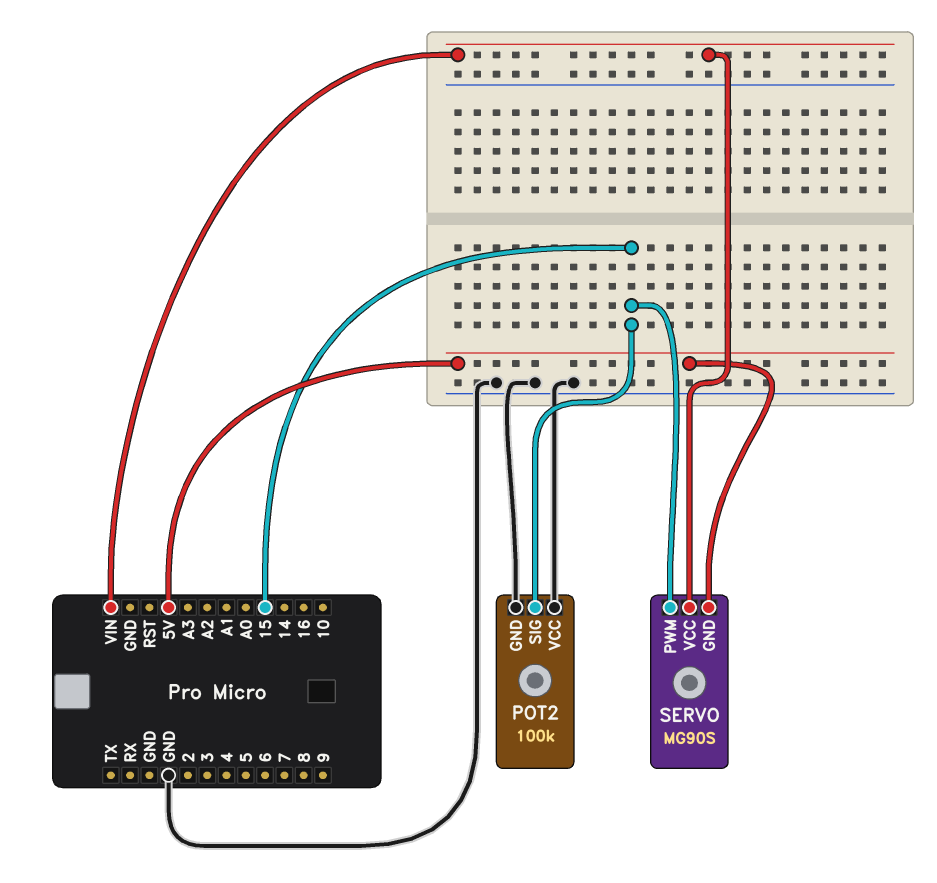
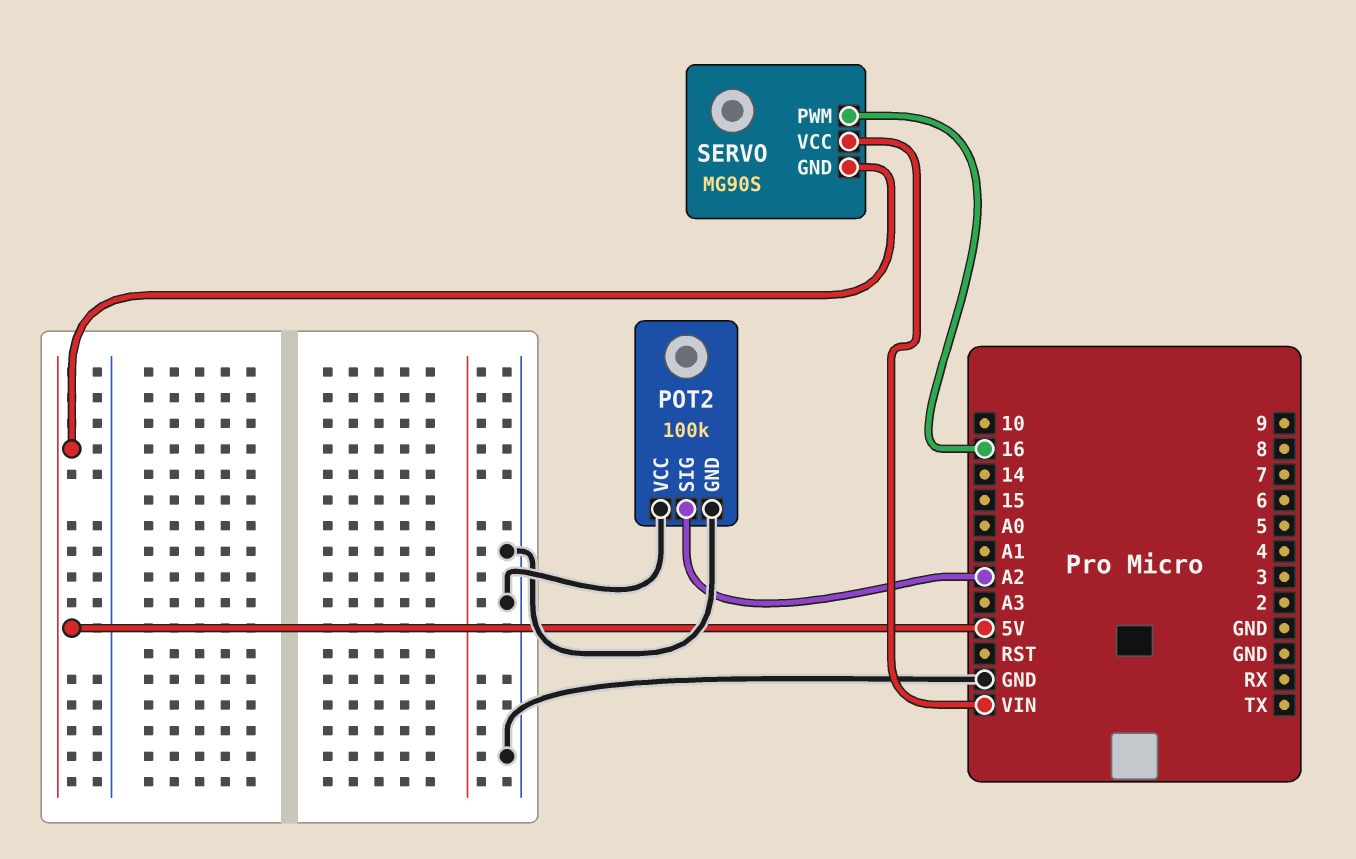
POT2 pin SIG: 15 -> A2
SERVO pin PWM: 15 -> 16

